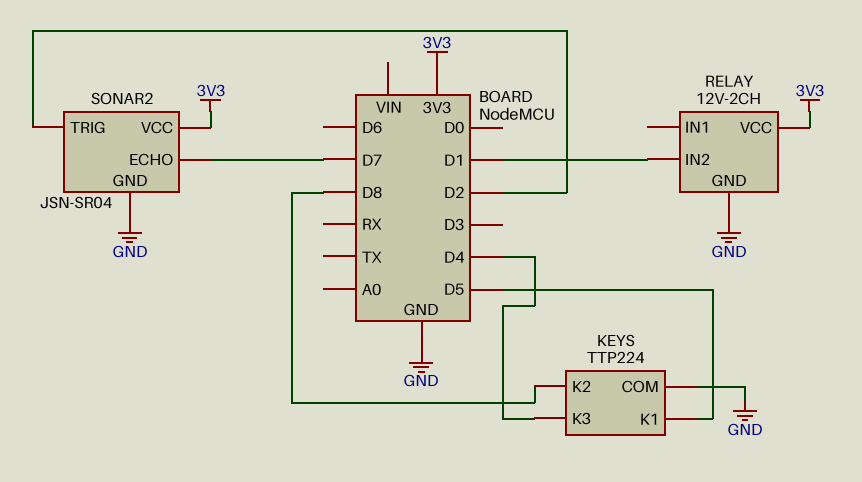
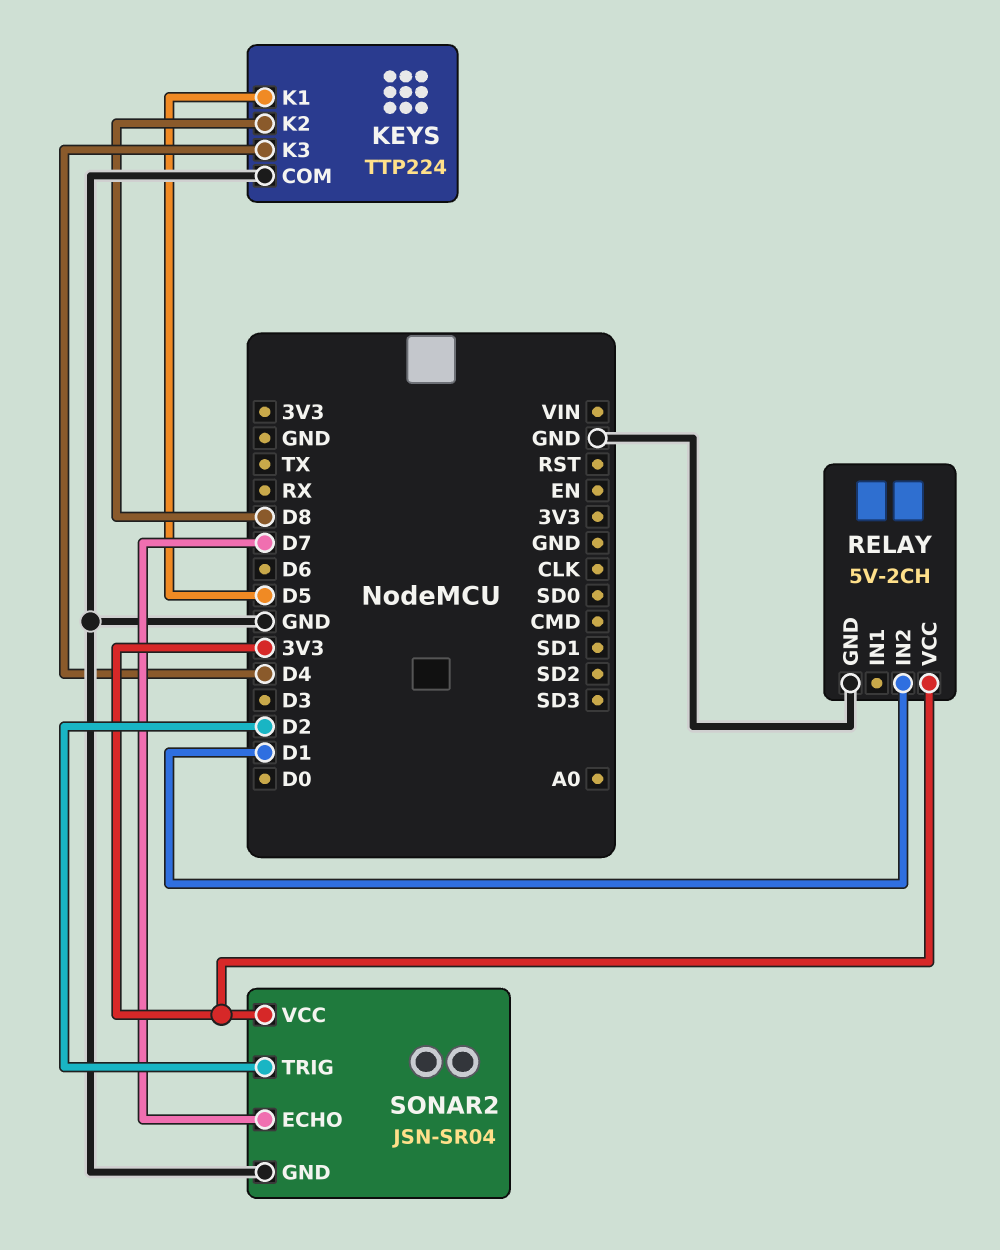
RELAY: 12V-2CH -> 5V-2CH

